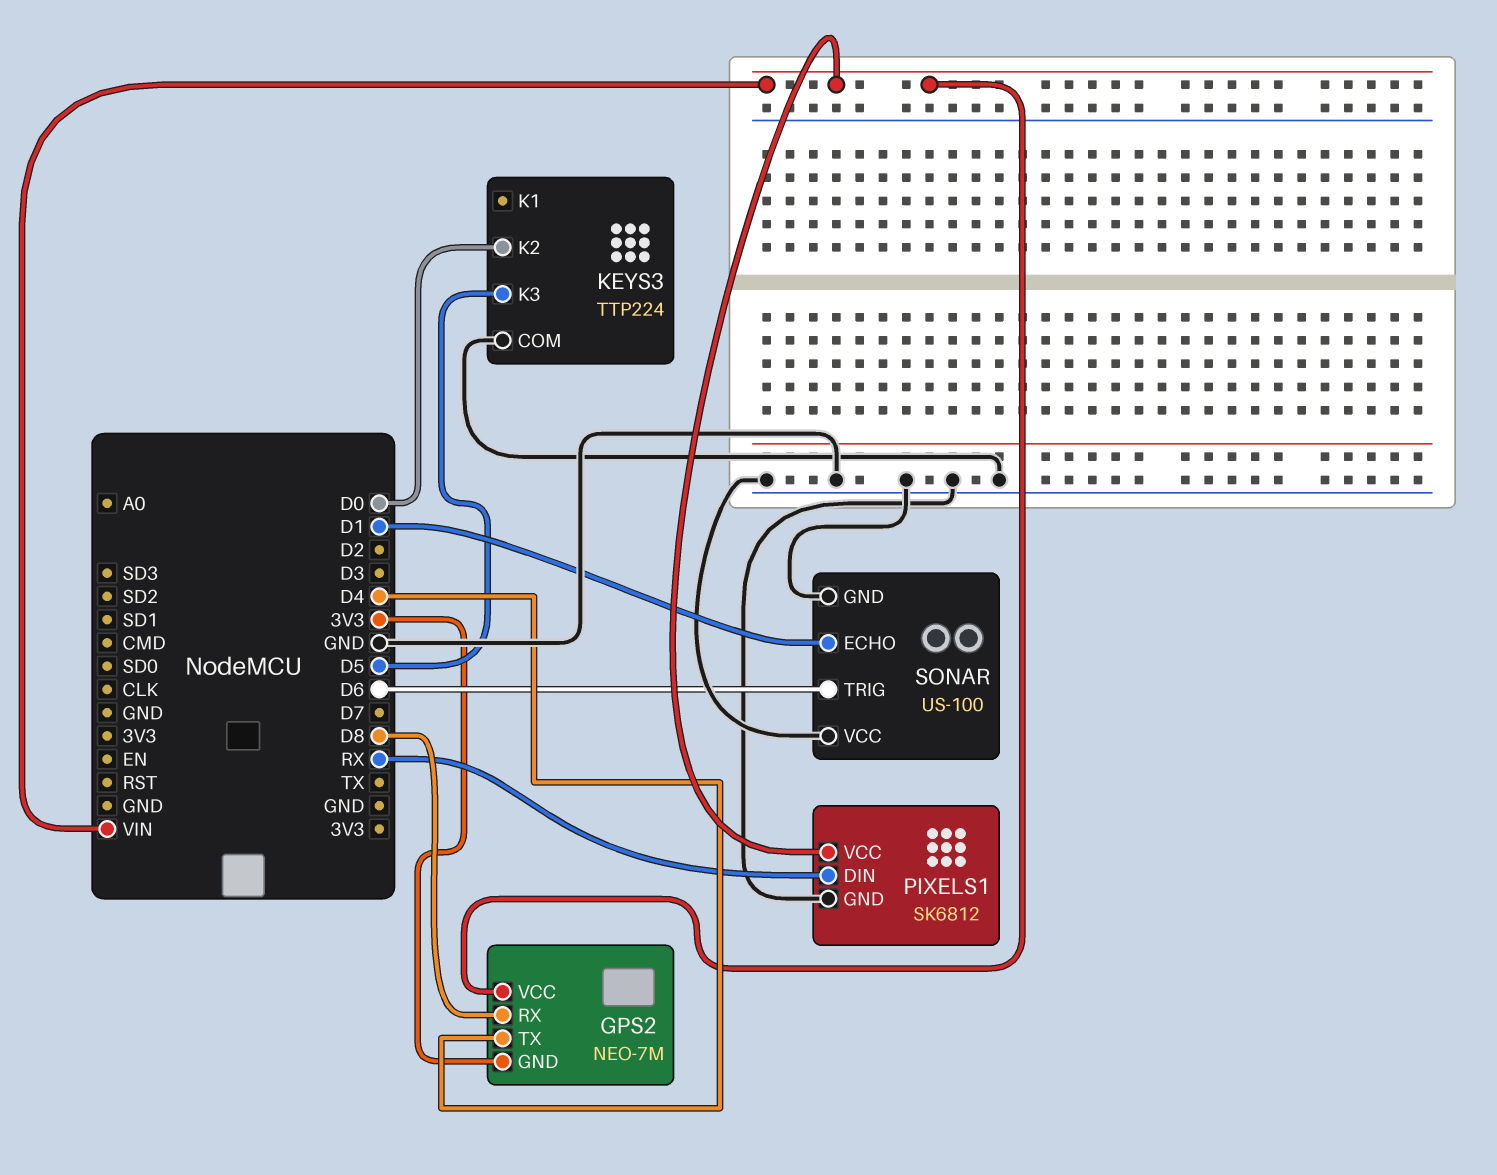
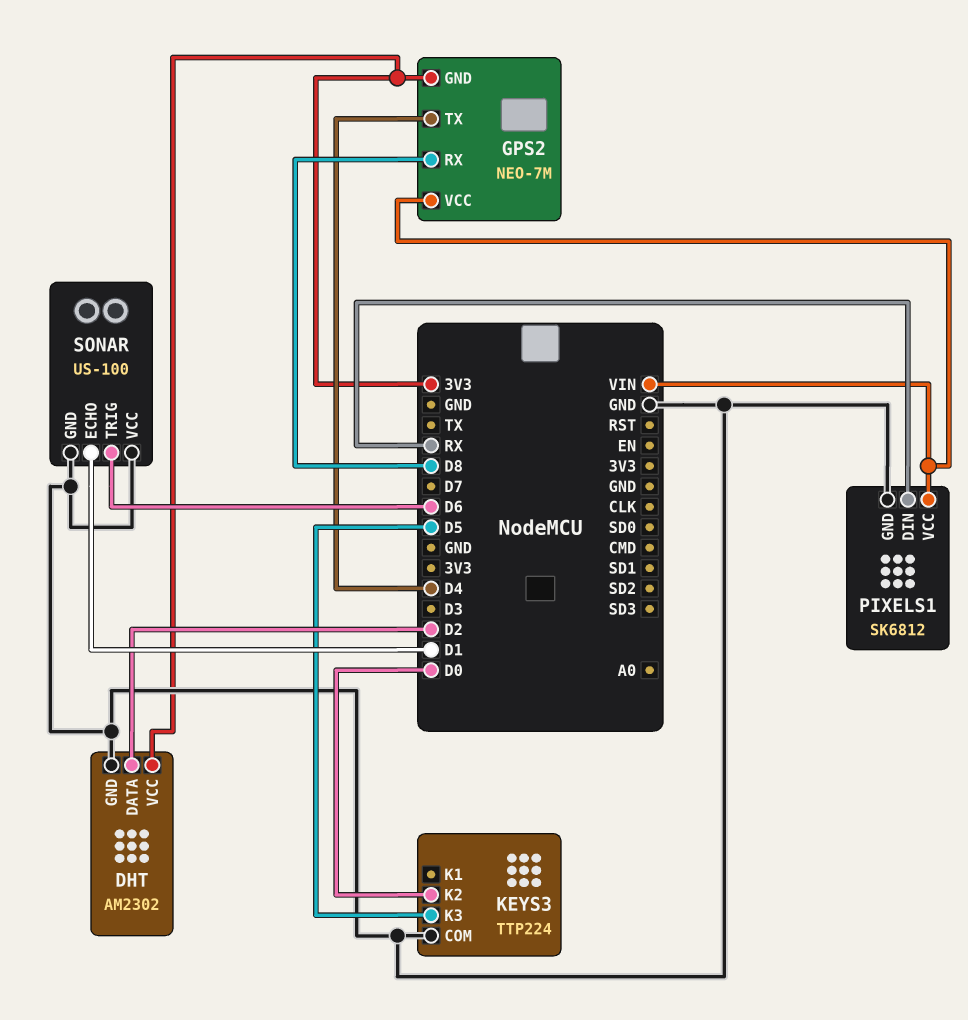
DHT: none -> AM2302
DHT pin DATA: none -> D2
DHT pin GND: none -> GND
DHT pin VCC: none -> 3V3

